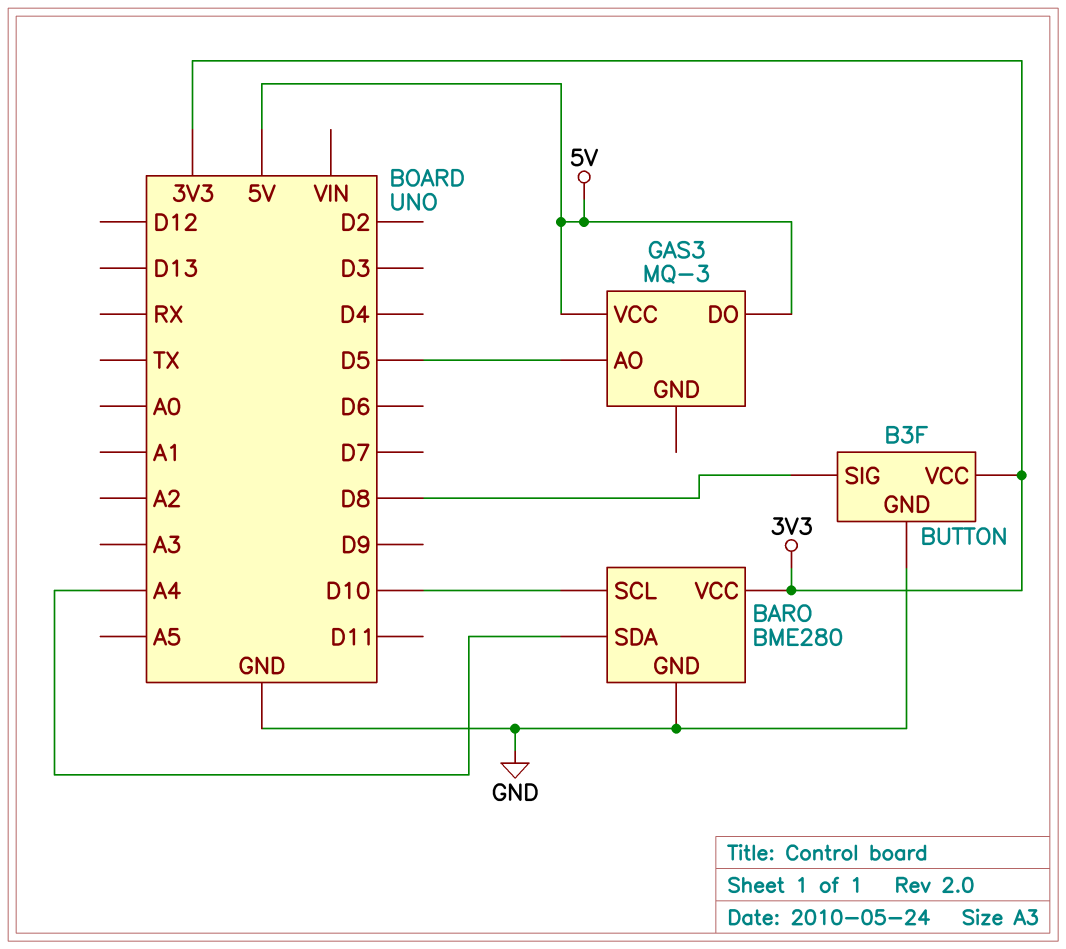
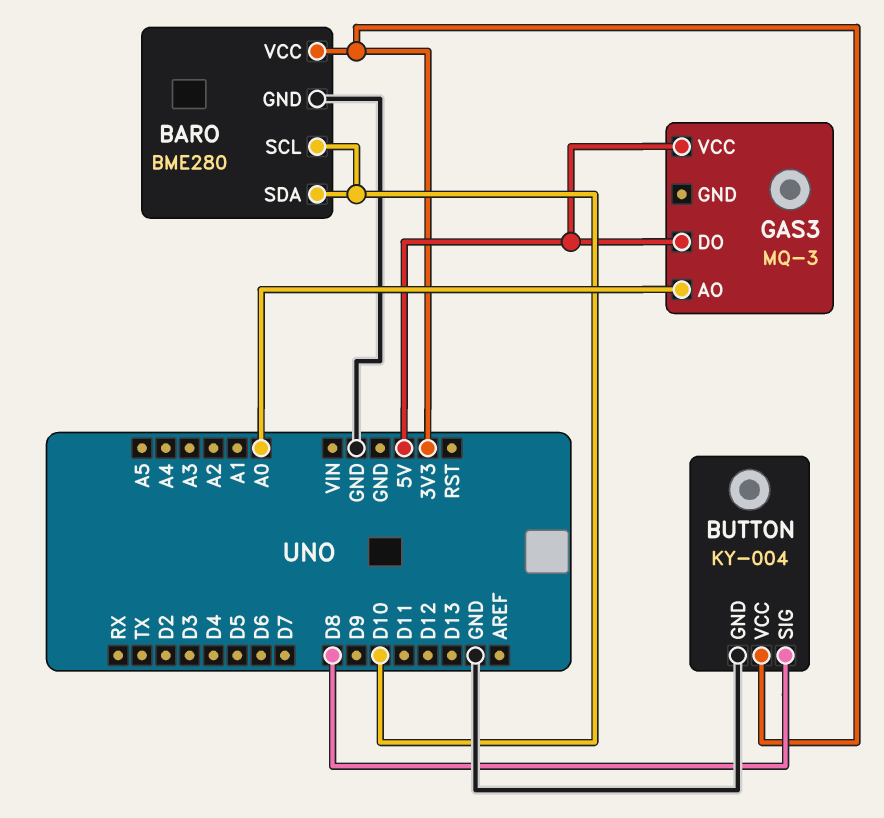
BARO pin SDA: A4 -> D10
BUTTON: B3F -> KY-004
GAS3 pin AO: D5 -> A0

